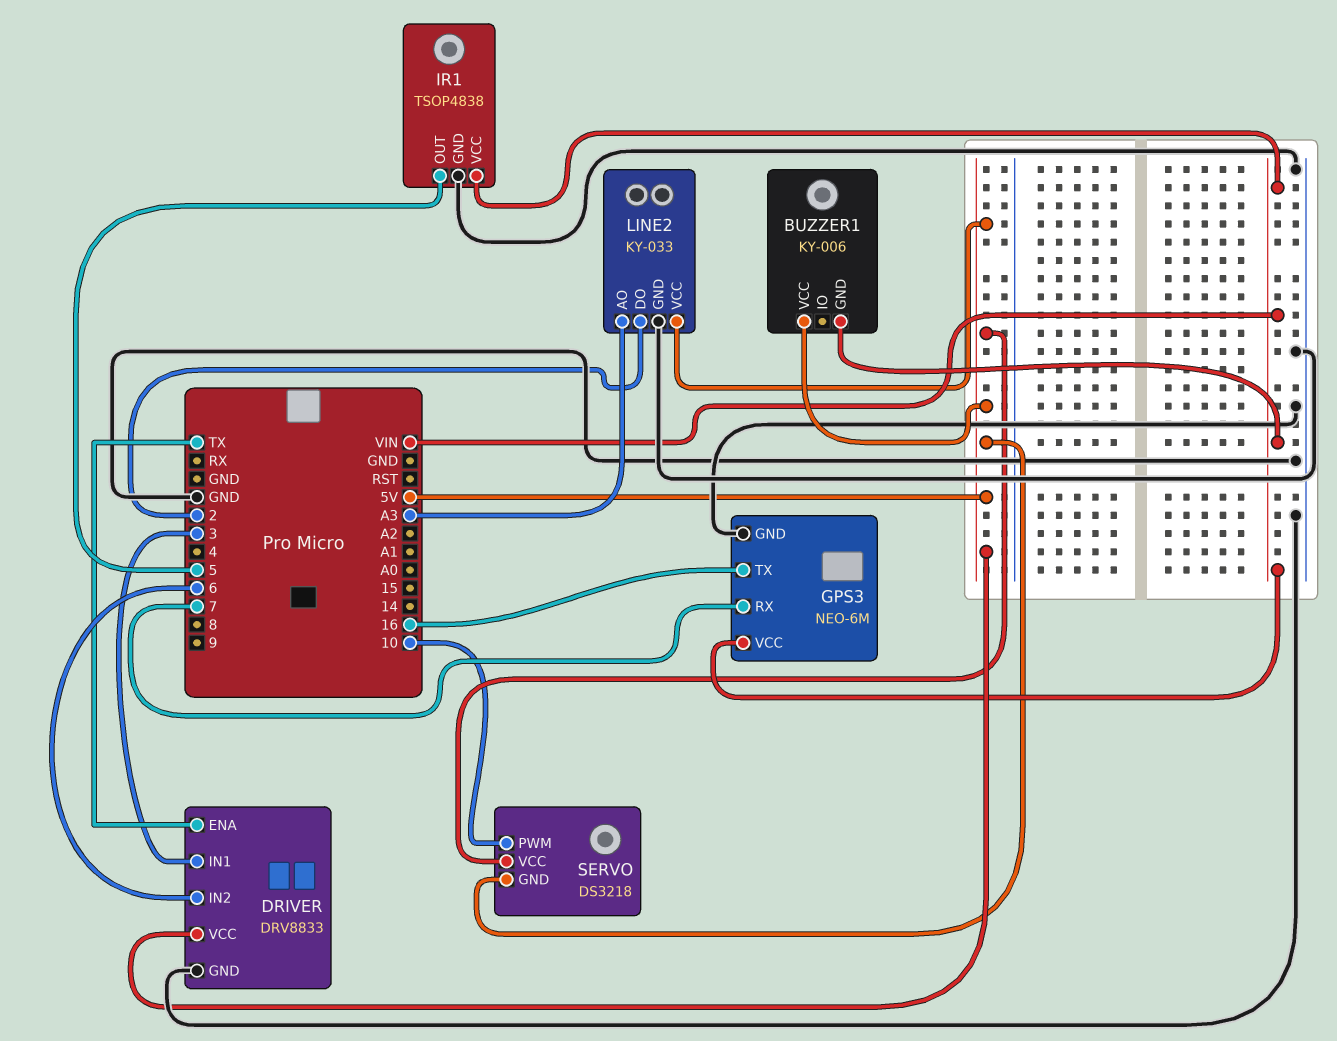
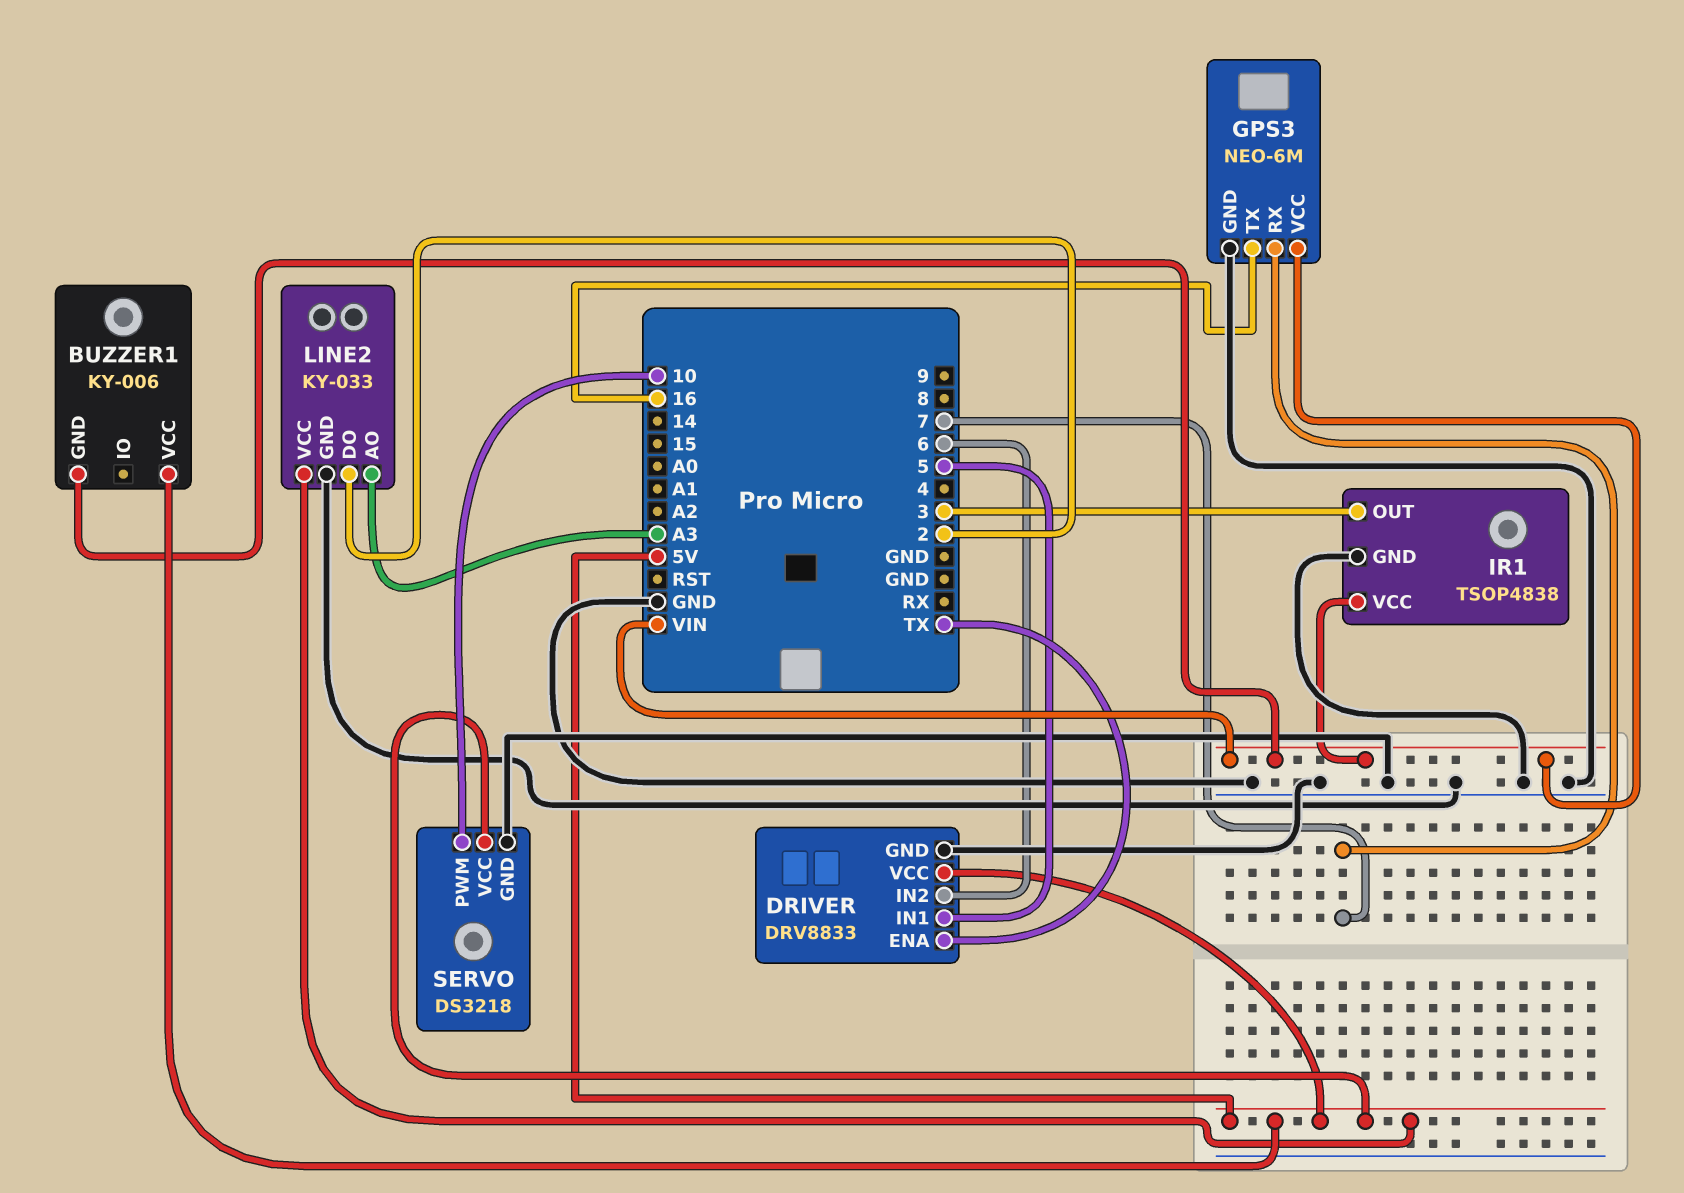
DRIVER pin IN1: 3 -> 5
IR1 pin OUT: 5 -> 3
SERVO pin GND: 5V -> GND

